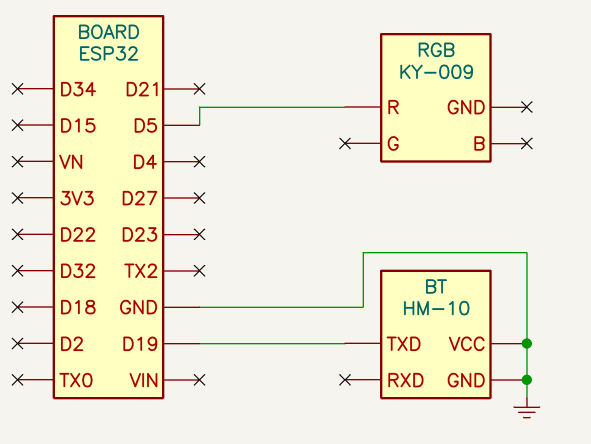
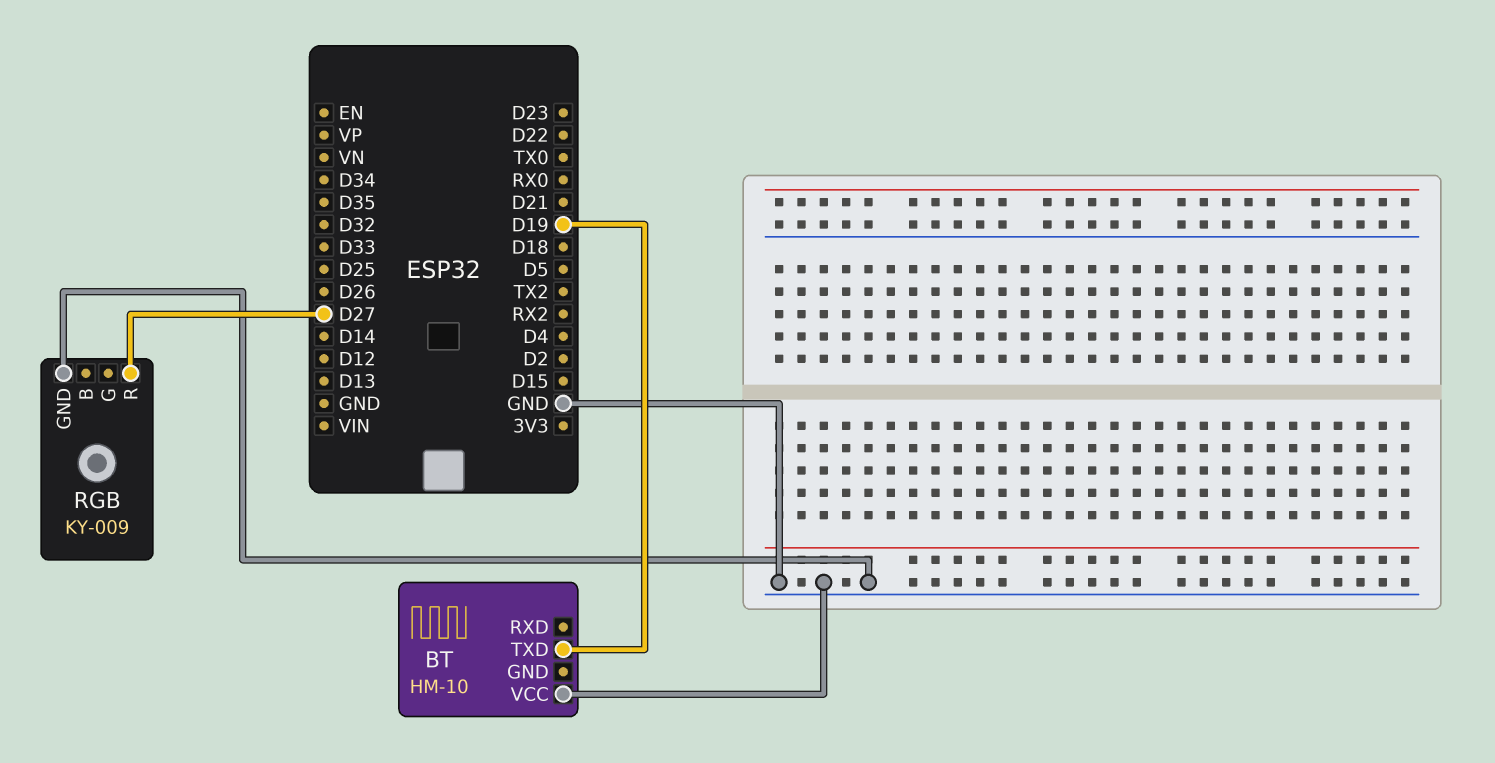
BT pin GND: GND -> none
RGB pin GND: none -> GND
RGB pin R: D5 -> D27

